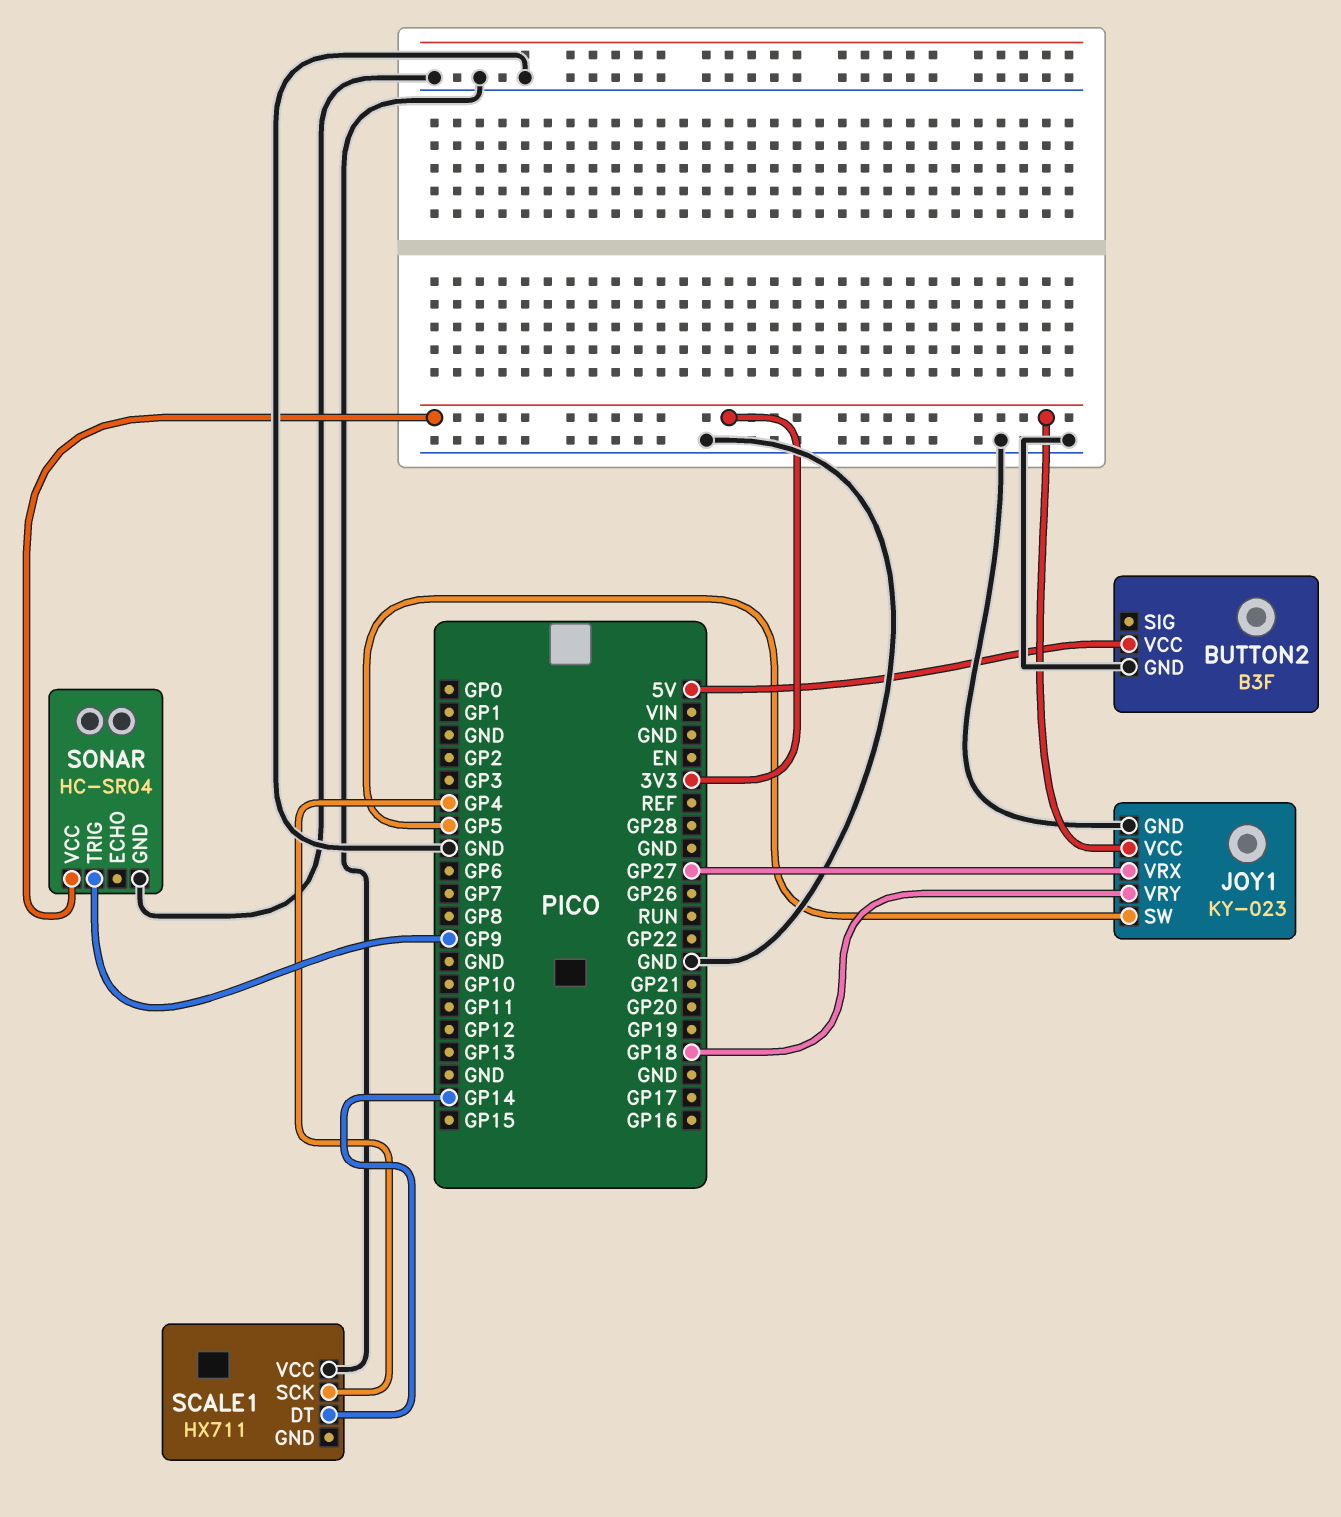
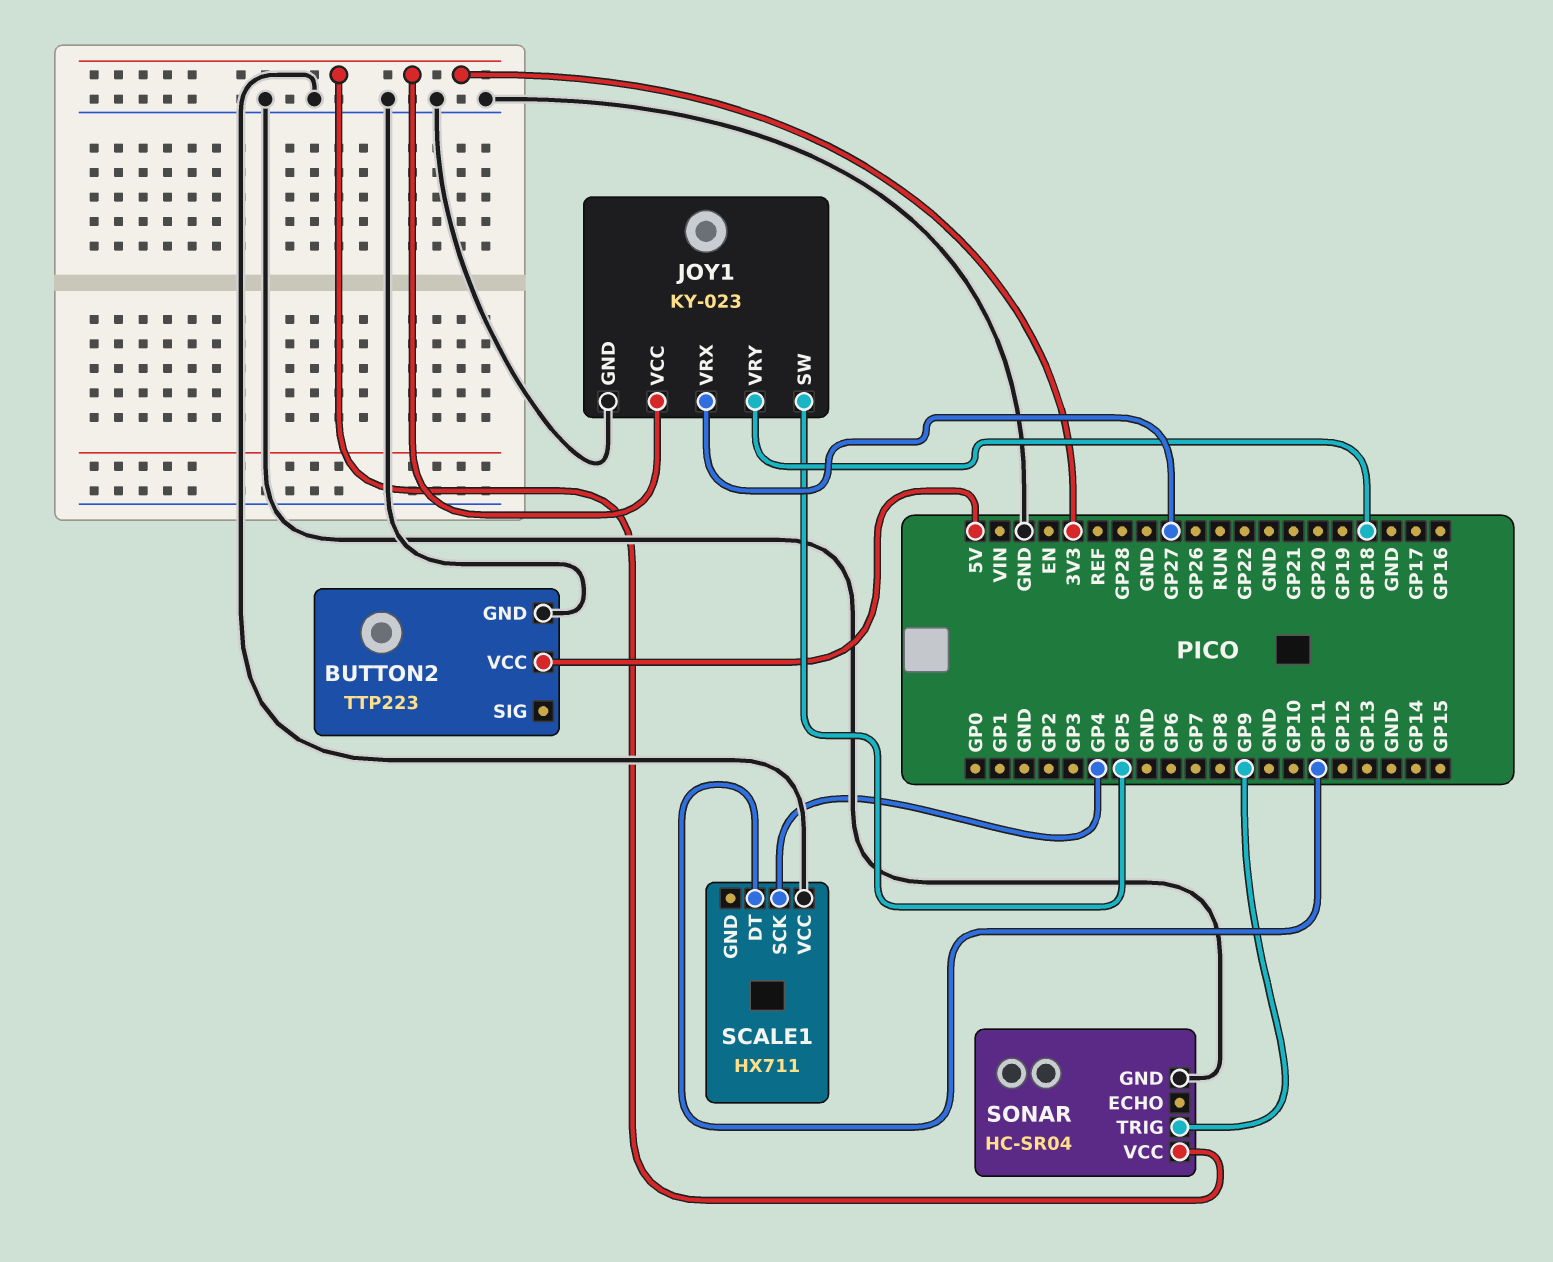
BUTTON2: B3F -> TTP223
SCALE1 pin DT: GP14 -> GP11

